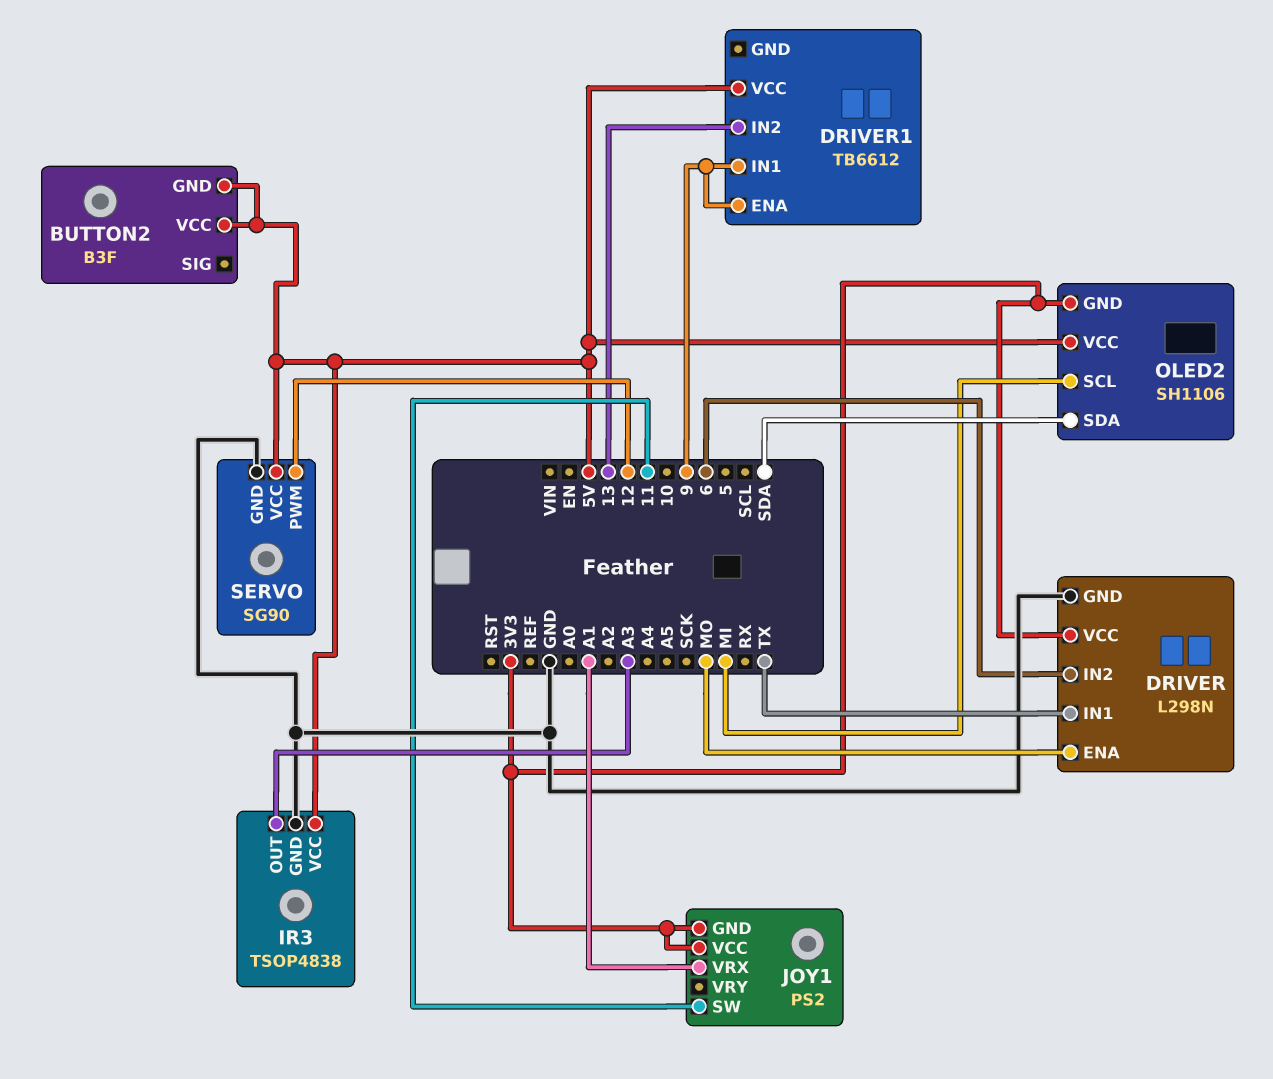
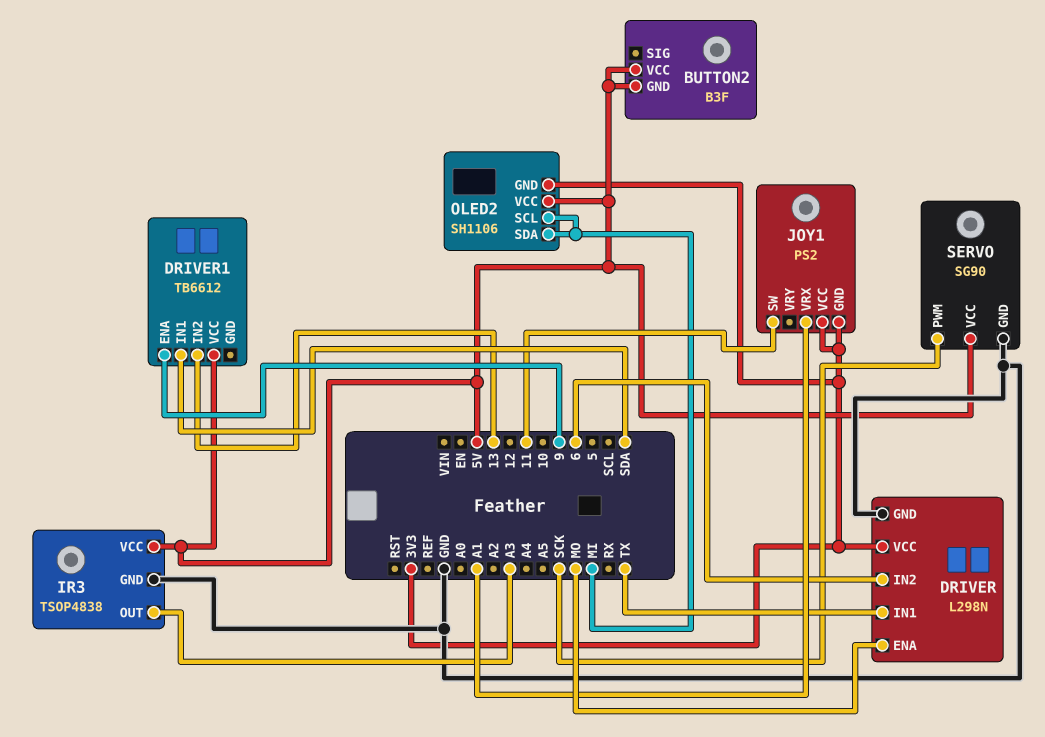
DRIVER1 pin IN1: 9 -> SDA
OLED2 pin SDA: SDA -> MI
SERVO pin PWM: 12 -> SCK

